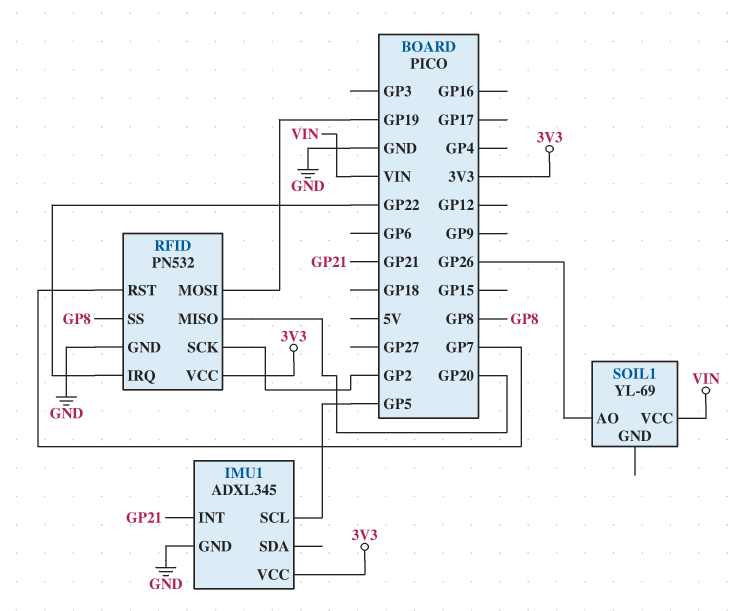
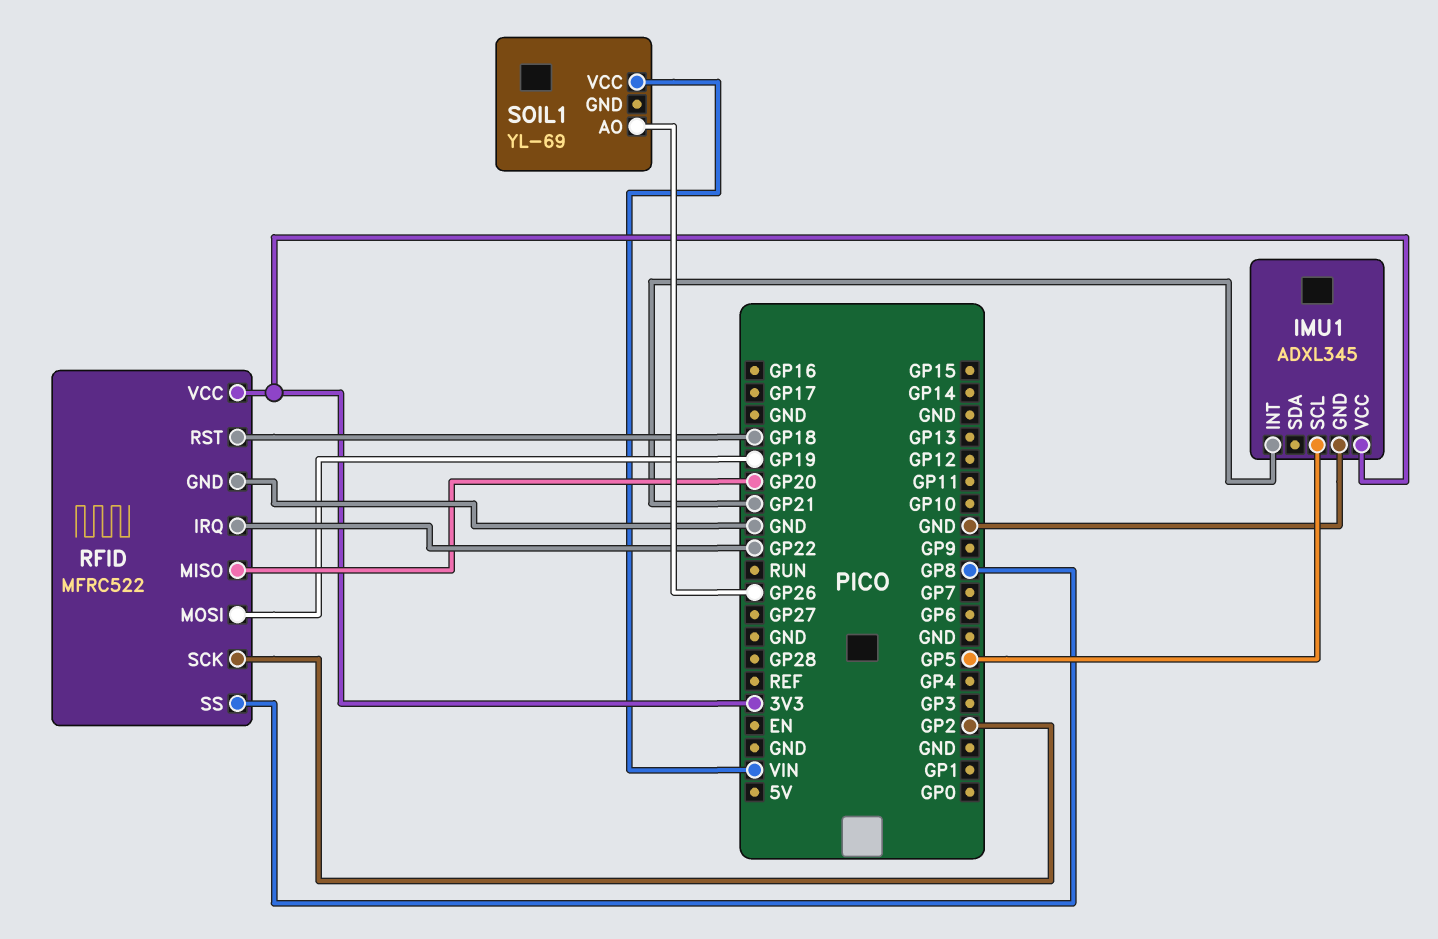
RFID: PN532 -> MFRC522
RFID pin RST: GP7 -> GP18

